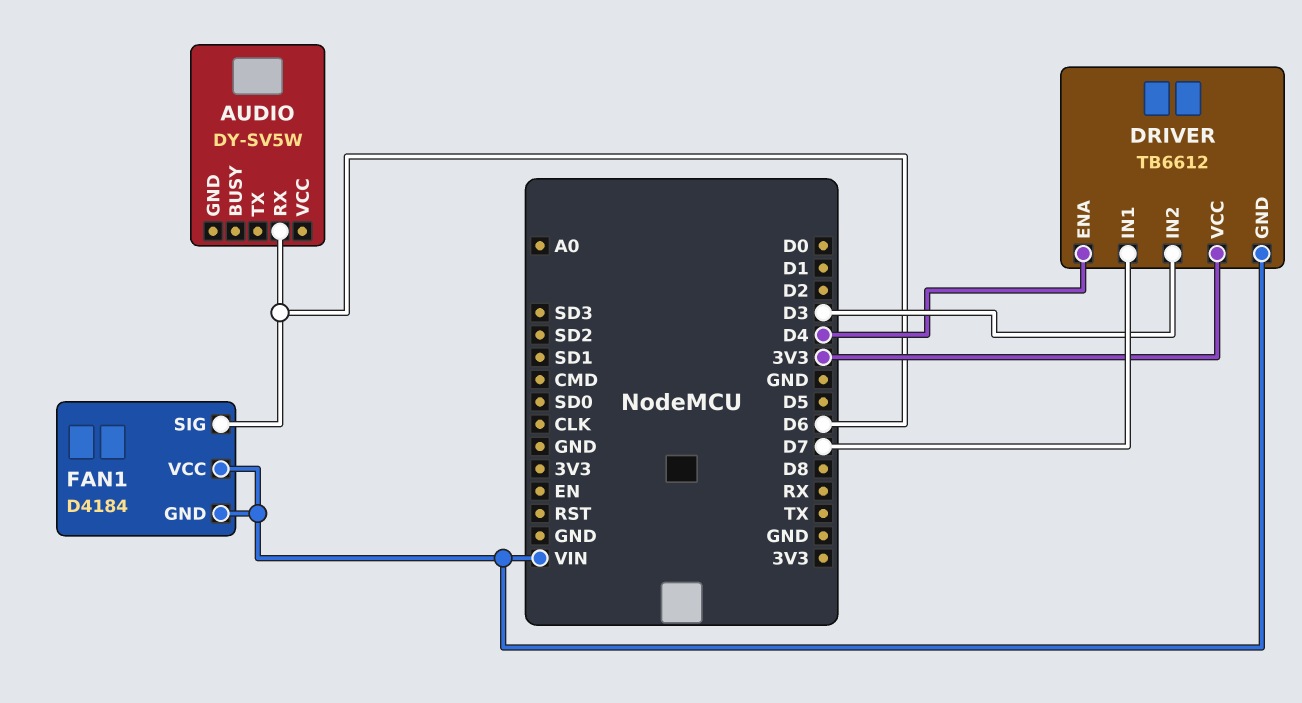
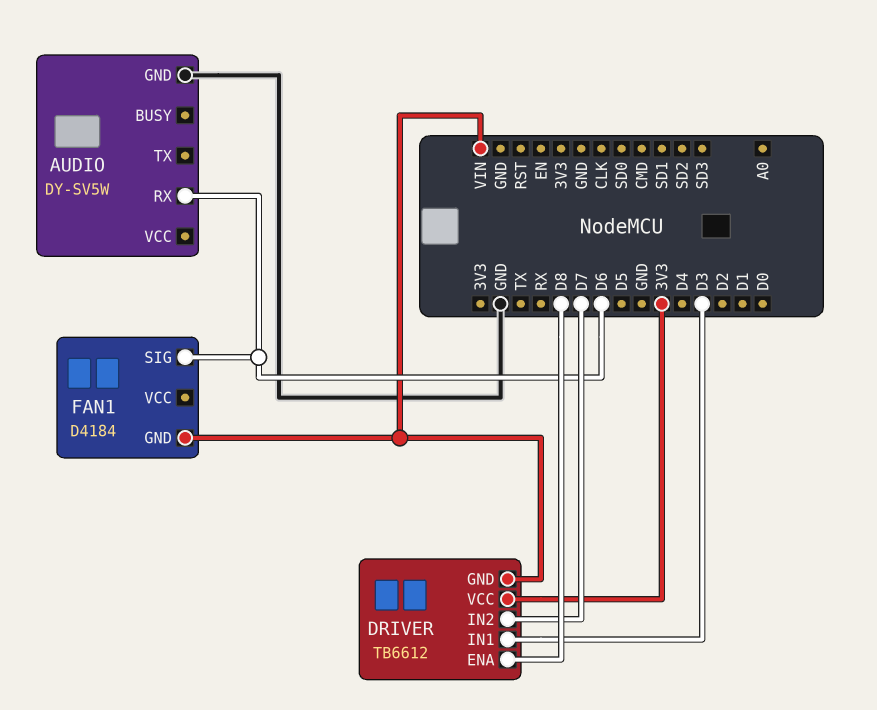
AUDIO pin GND: none -> GND
DRIVER pin ENA: D4 -> D8
DRIVER pin IN1: D7 -> D3
DRIVER pin IN2: D3 -> D7
FAN1 pin VCC: VIN -> none

